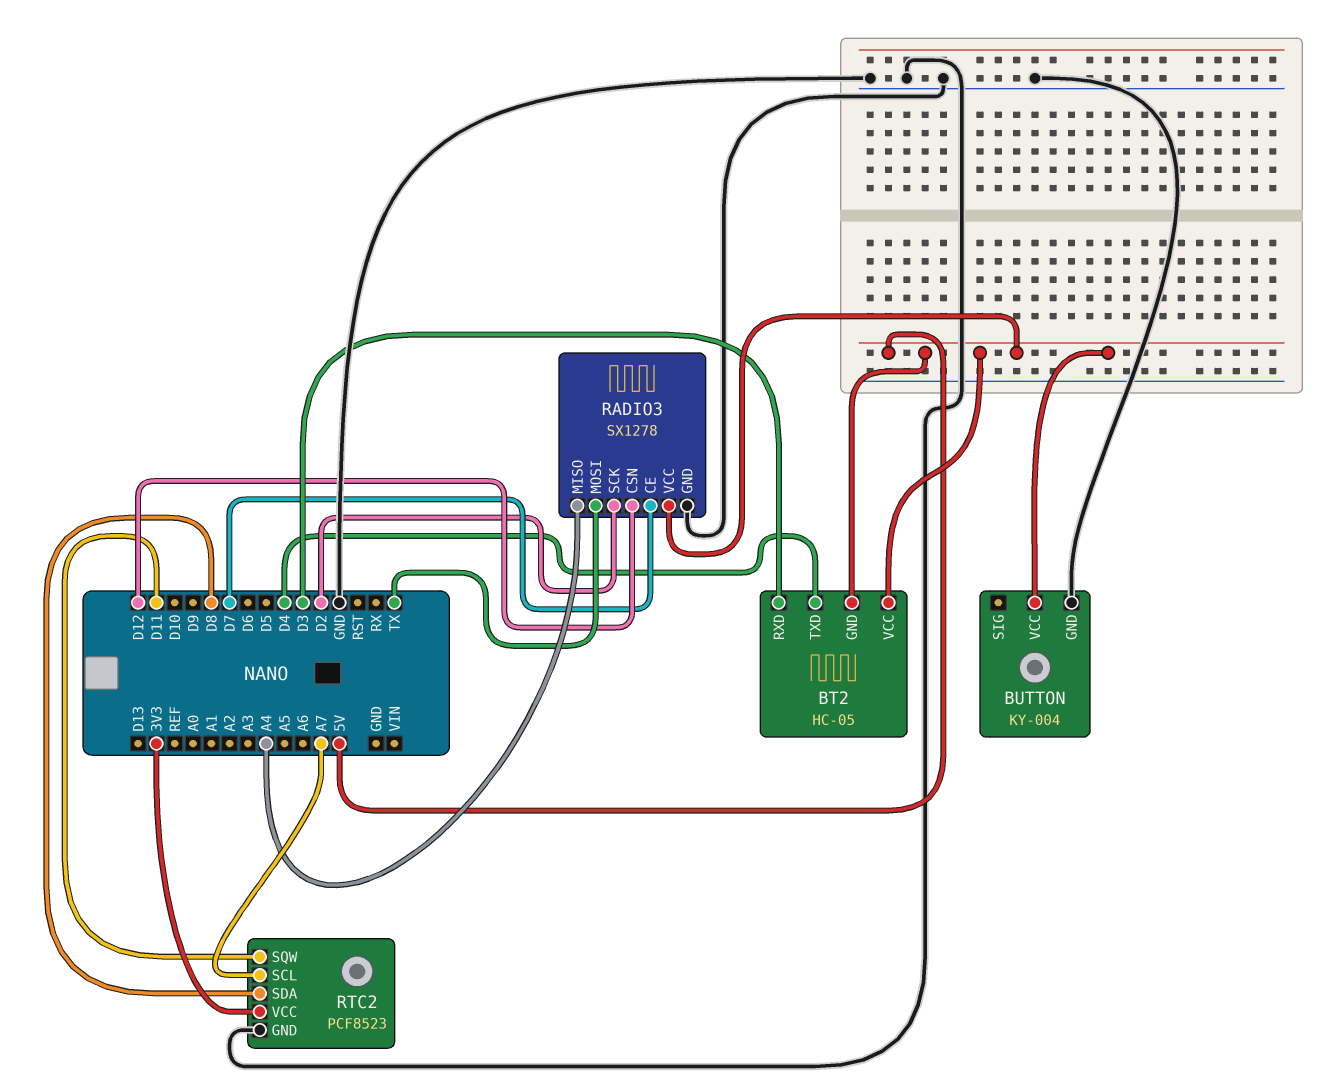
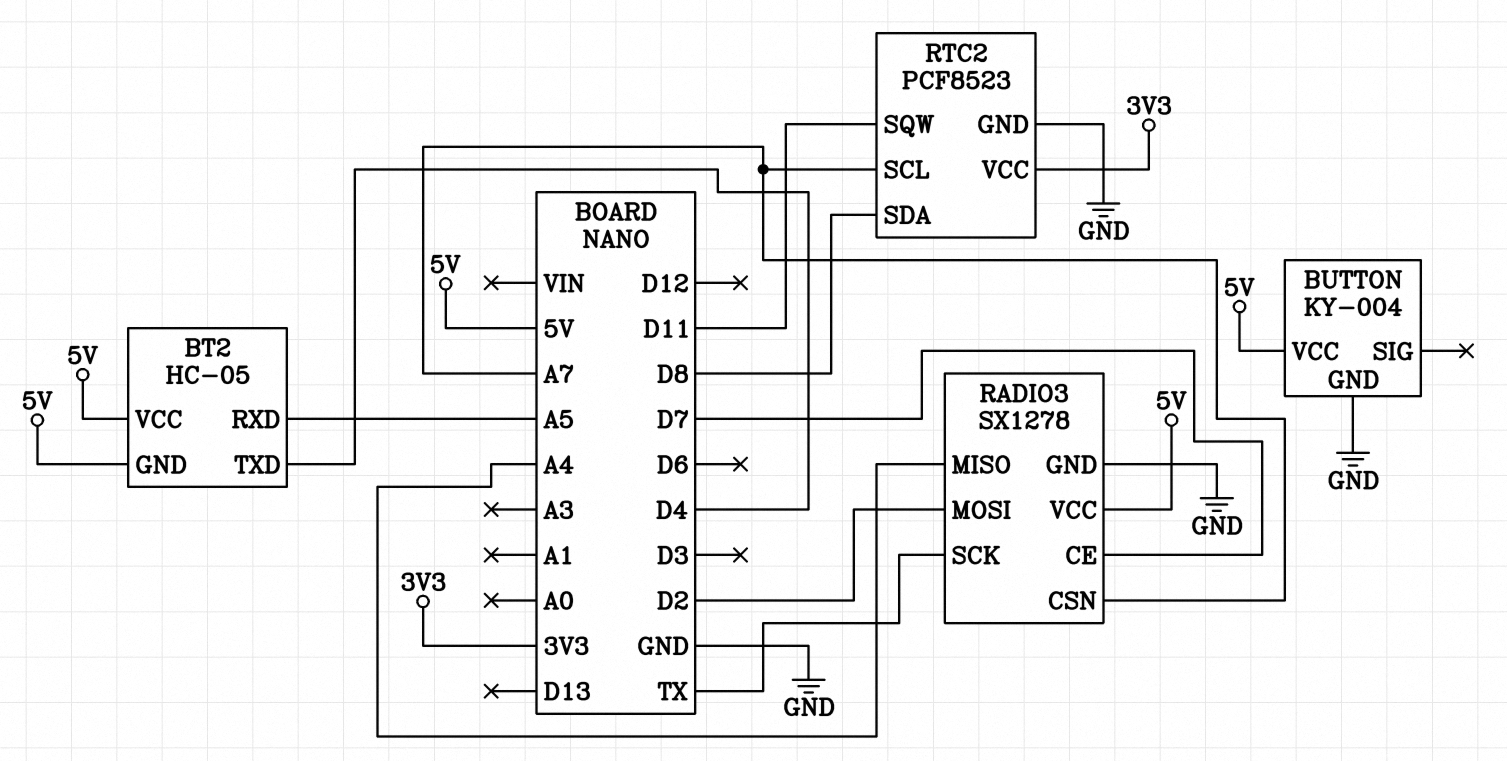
BT2 pin RXD: D3 -> A5
RADIO3 pin CSN: D12 -> A7
RADIO3 pin MOSI: TX -> D2
RADIO3 pin SCK: D2 -> TX

